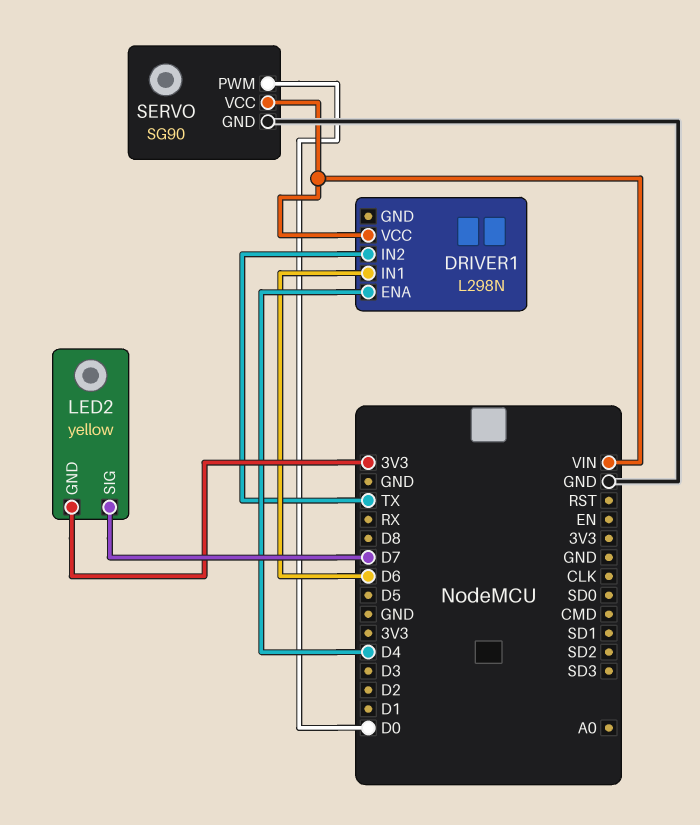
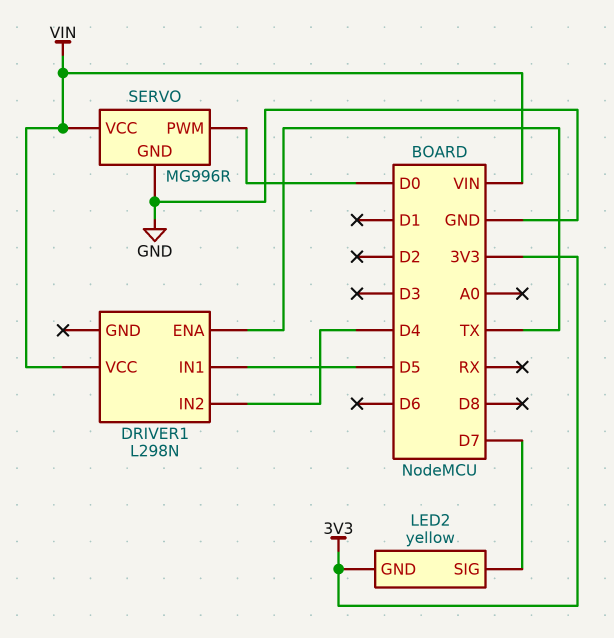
DRIVER1 pin ENA: D4 -> TX
DRIVER1 pin IN1: D6 -> D5
DRIVER1 pin IN2: TX -> D4
SERVO: SG90 -> MG996R

